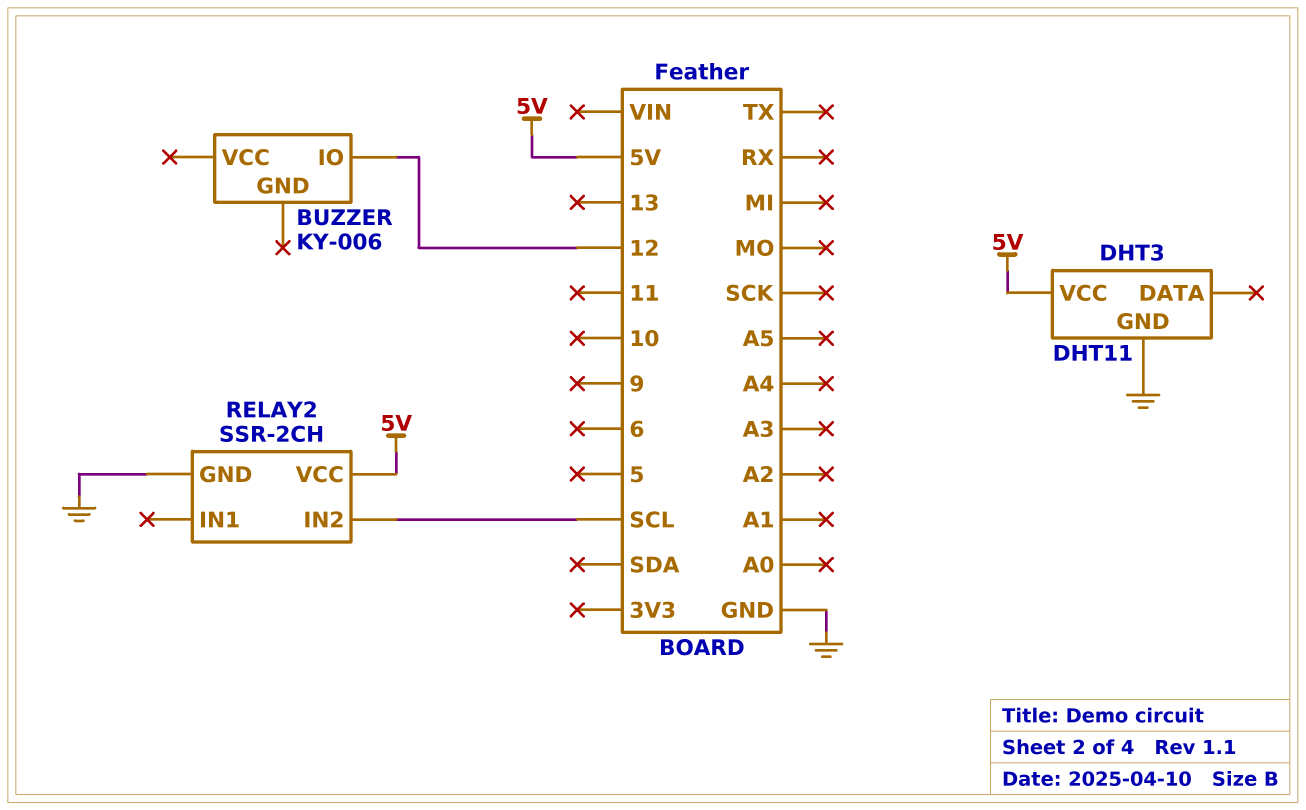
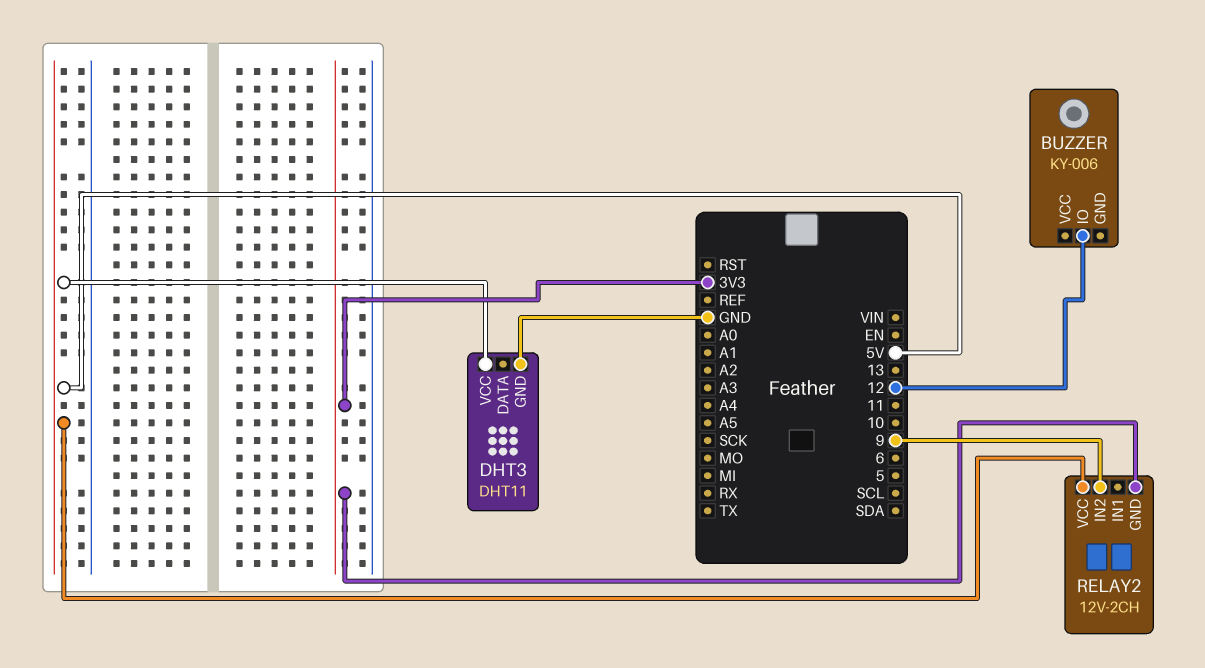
RELAY2: SSR-2CH -> 12V-2CH
RELAY2 pin GND: GND -> 3V3
RELAY2 pin IN2: SCL -> 9

